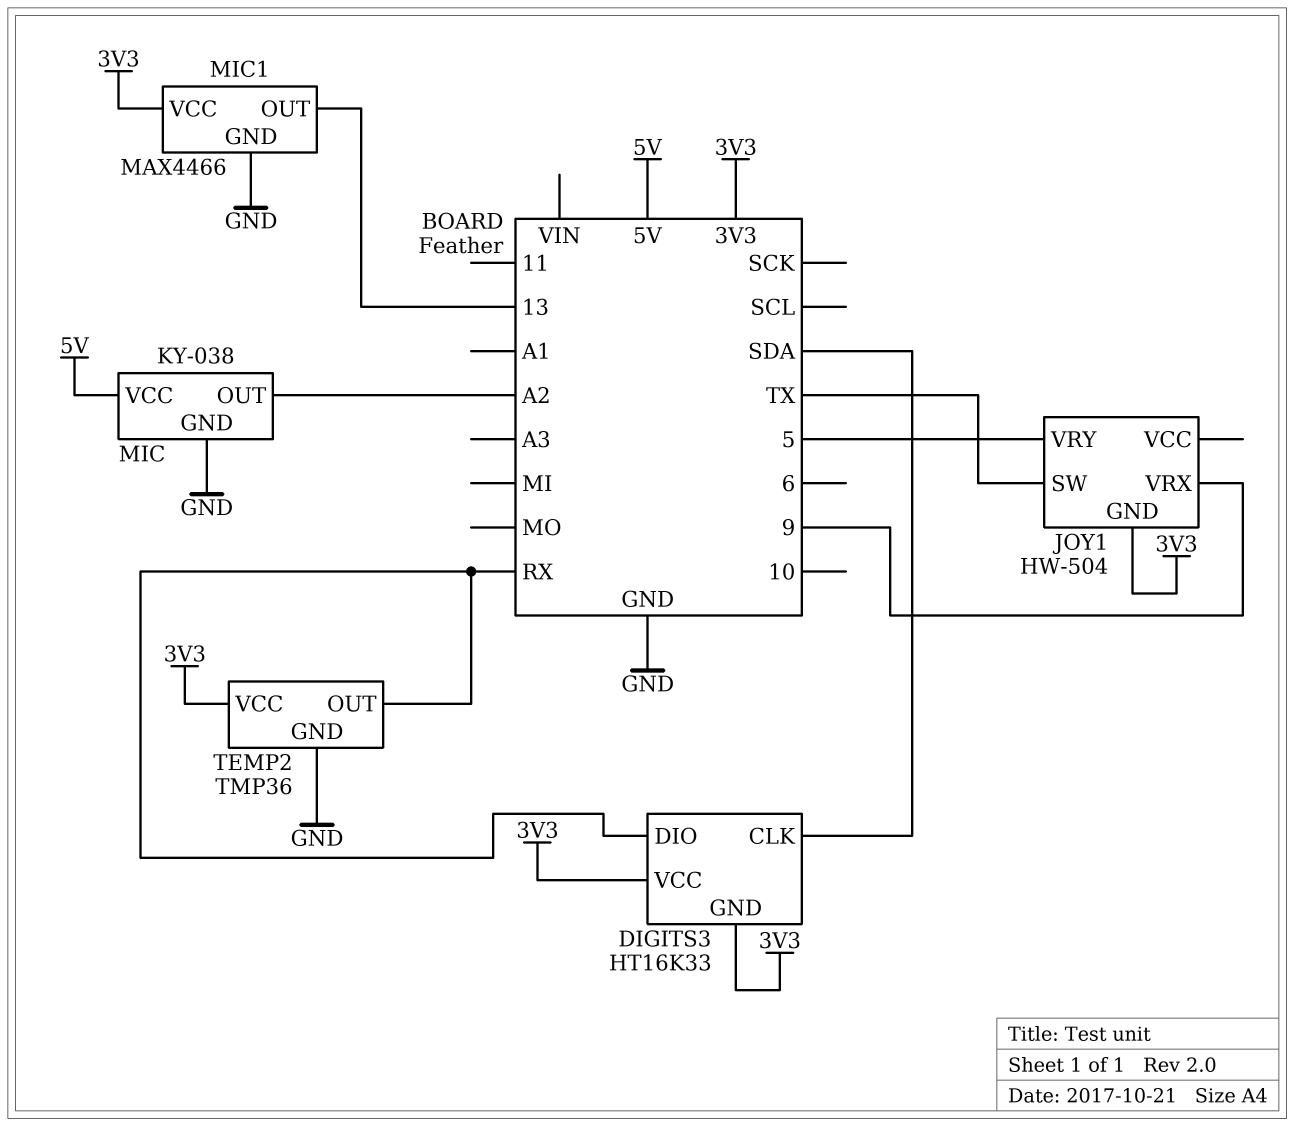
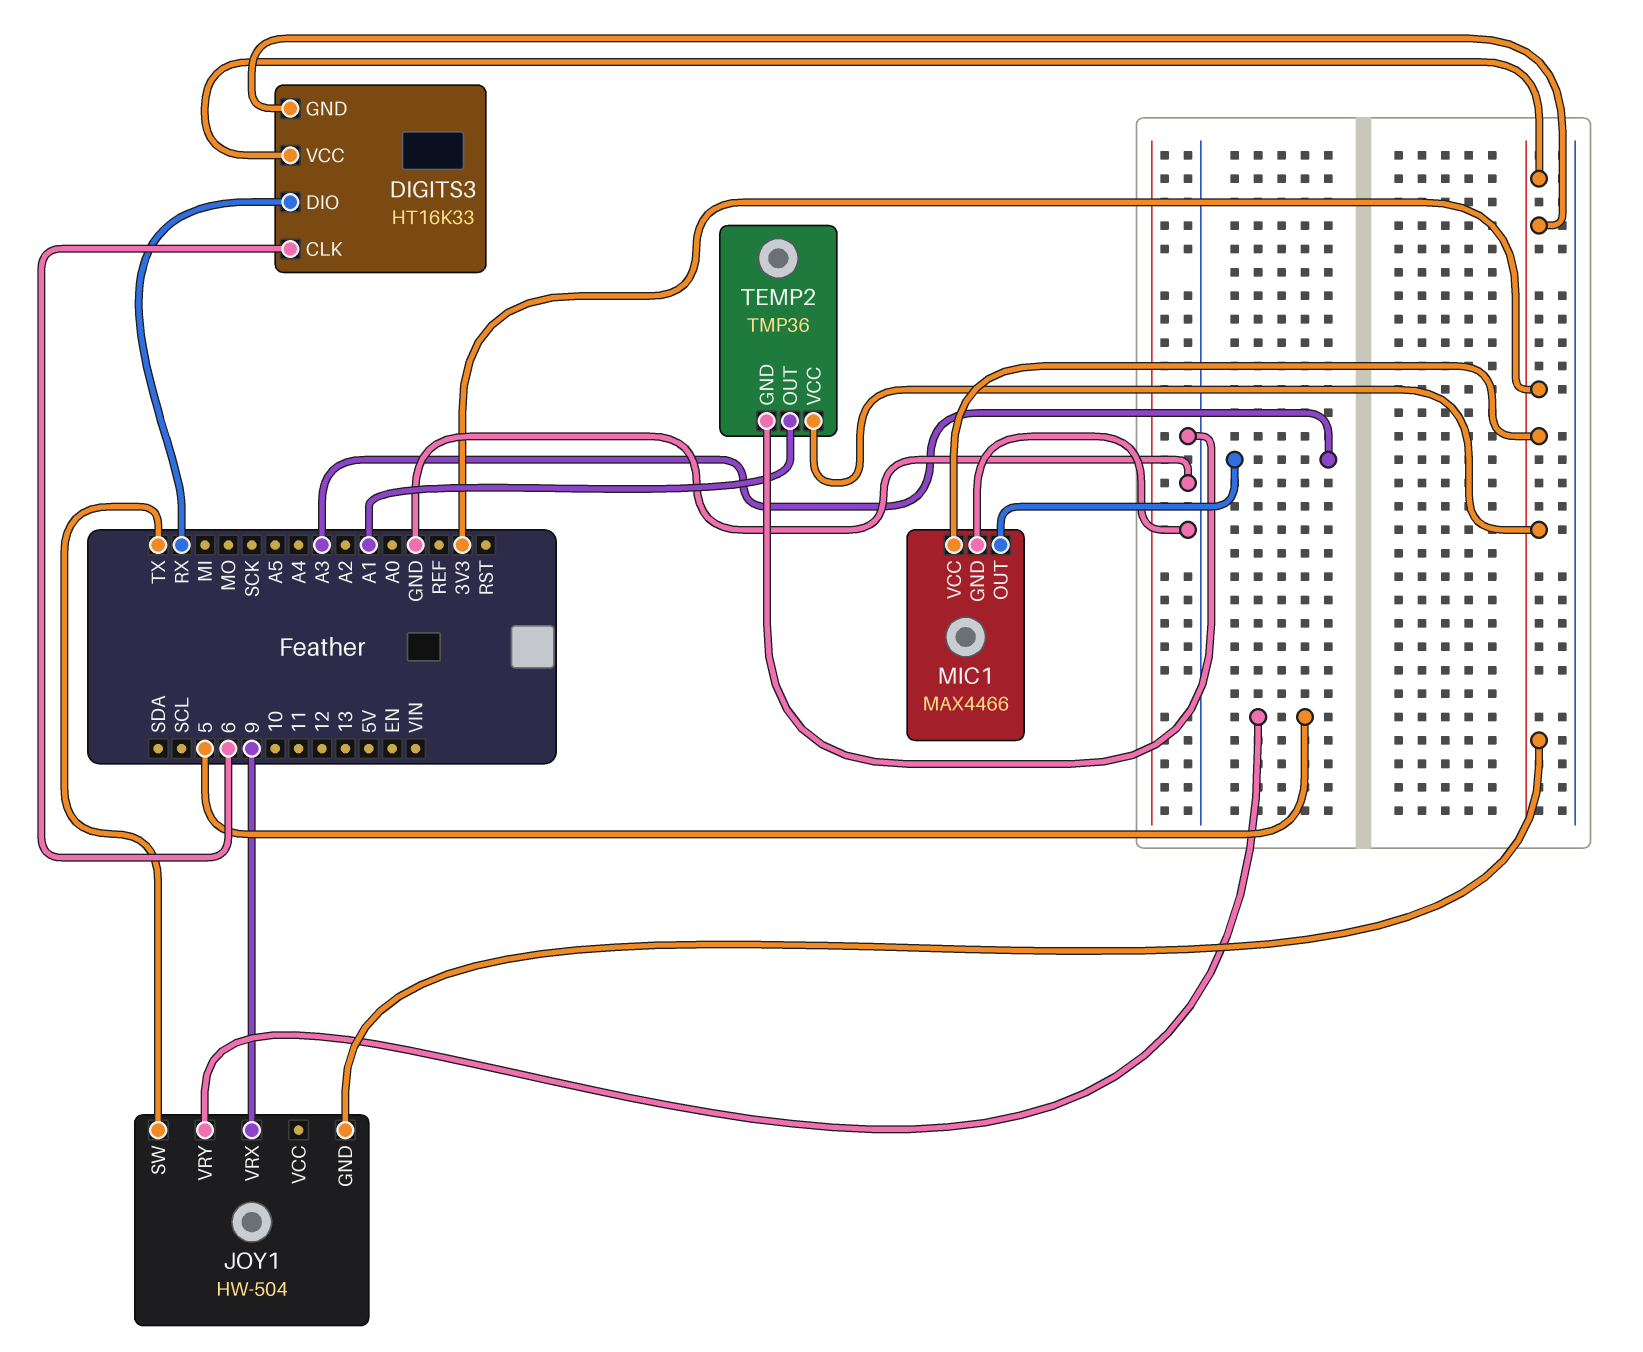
DIGITS3 pin CLK: SDA -> 6
MIC: KY-038 -> none
MIC pin GND: GND -> none
MIC pin OUT: A2 -> none
MIC pin VCC: 5V -> none
MIC1 pin OUT: 13 -> A3
TEMP2 pin OUT: RX -> A1

